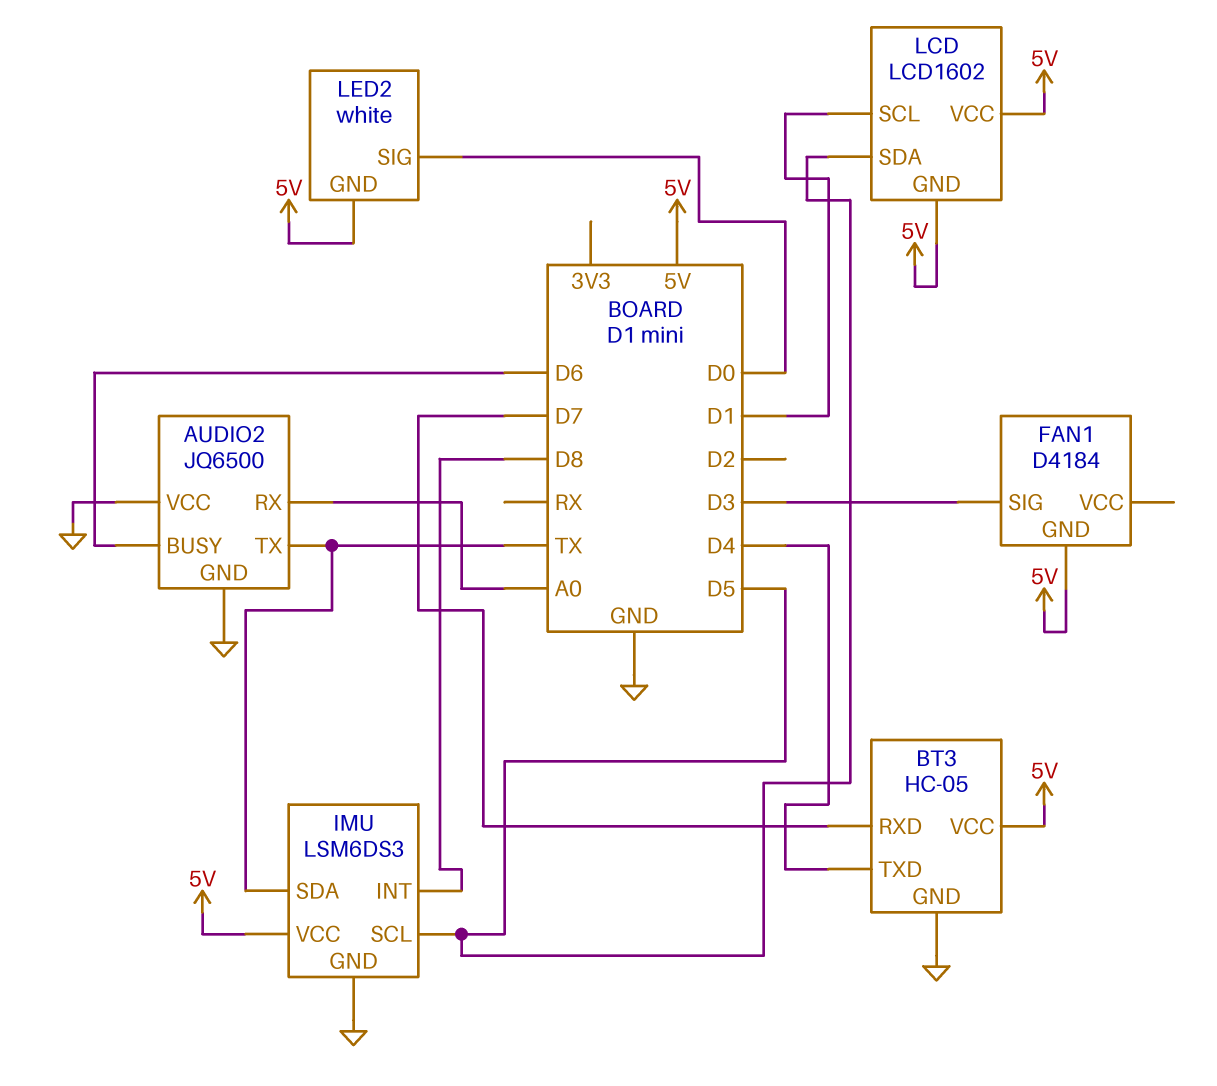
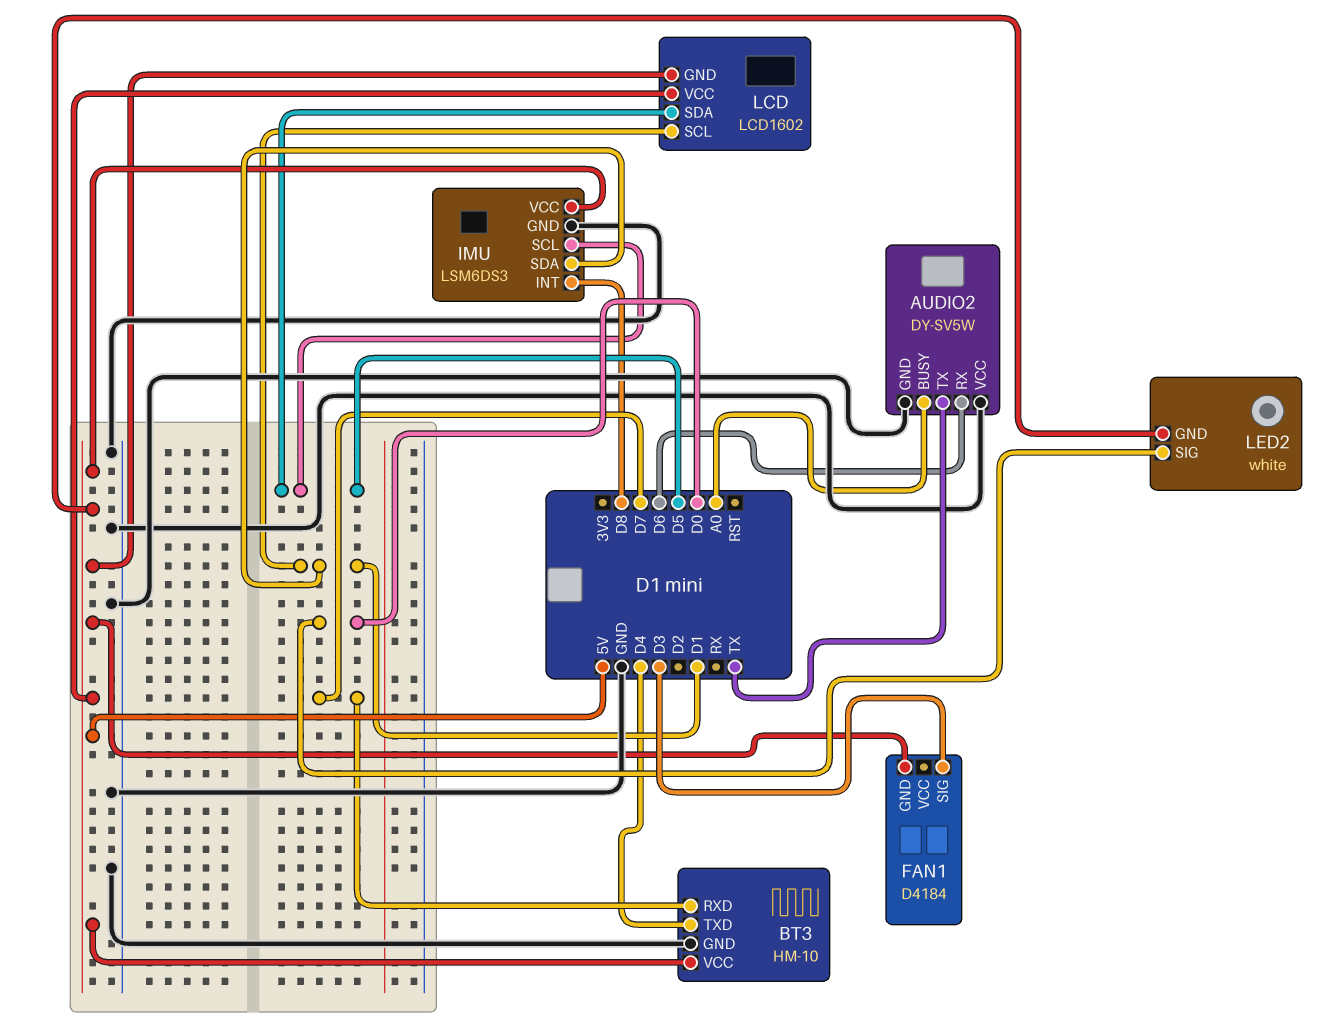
AUDIO2: JQ6500 -> DY-SV5W
AUDIO2 pin BUSY: D6 -> A0
AUDIO2 pin RX: A0 -> D6
BT3: HC-05 -> HM-10
IMU pin SDA: TX -> D1

